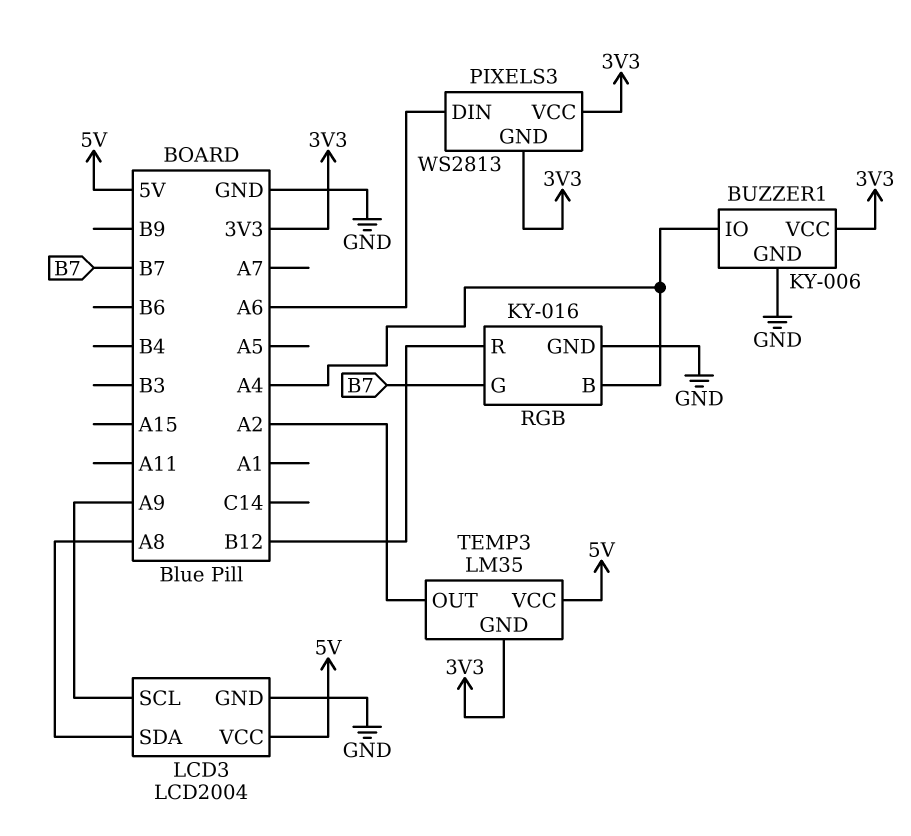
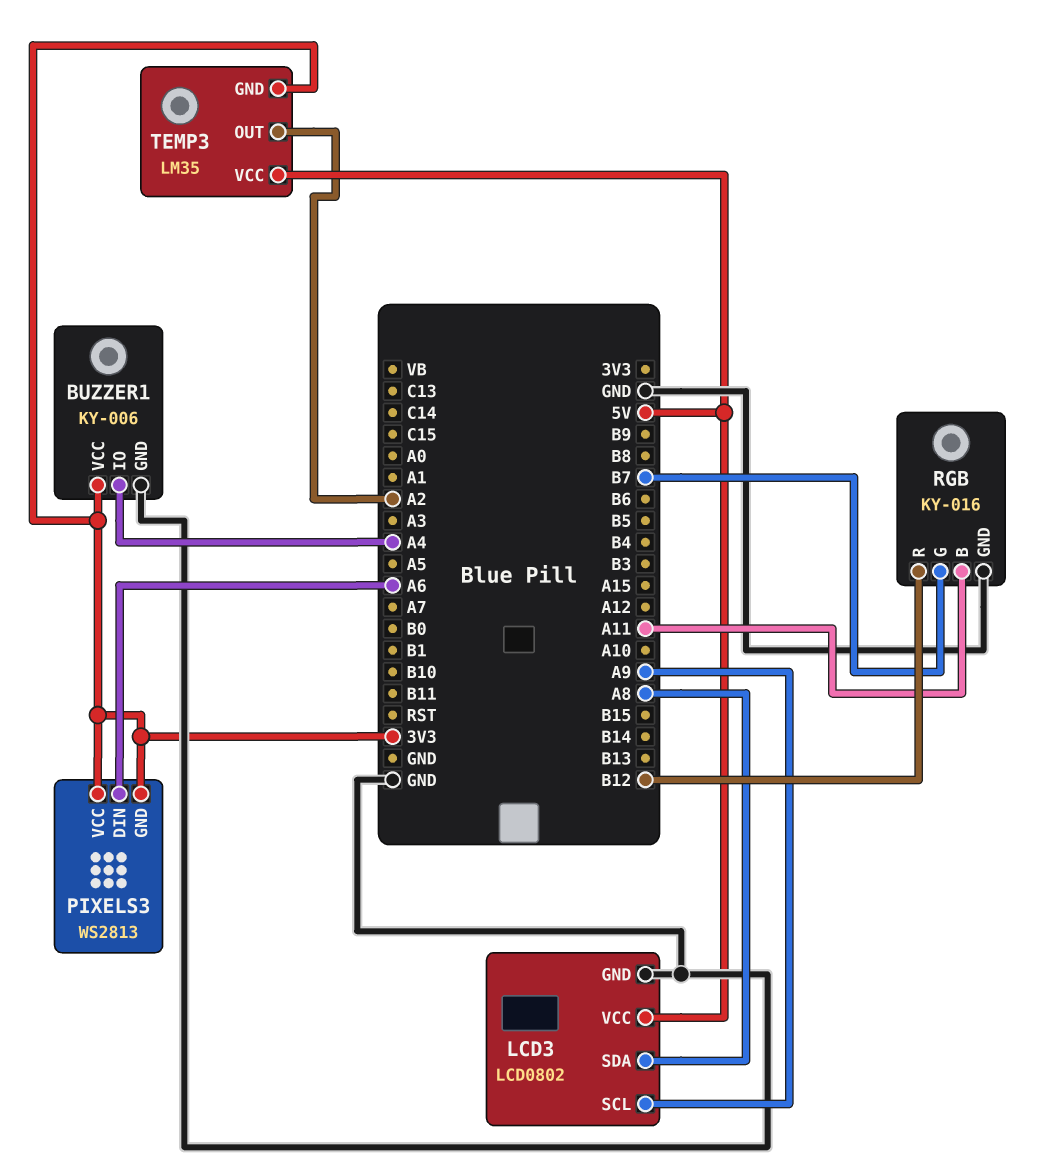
LCD3: LCD2004 -> LCD0802
RGB pin B: A4 -> A11

